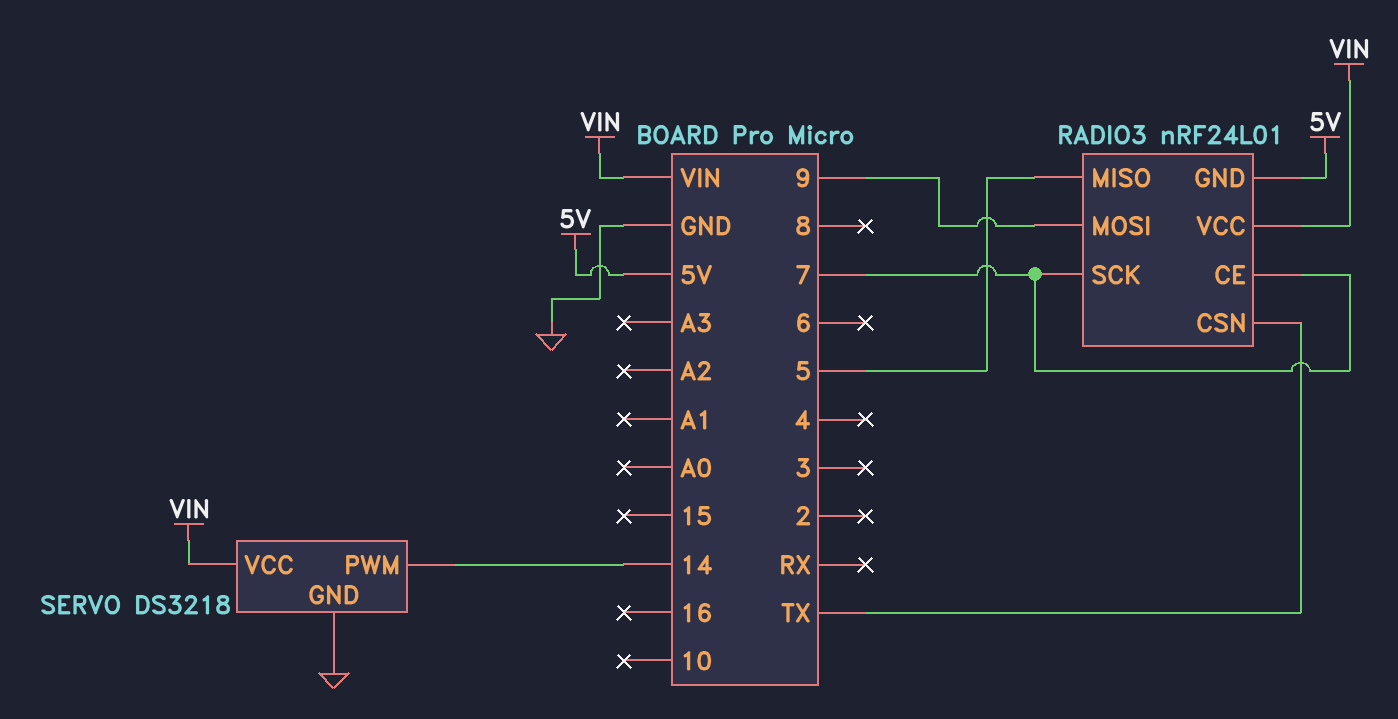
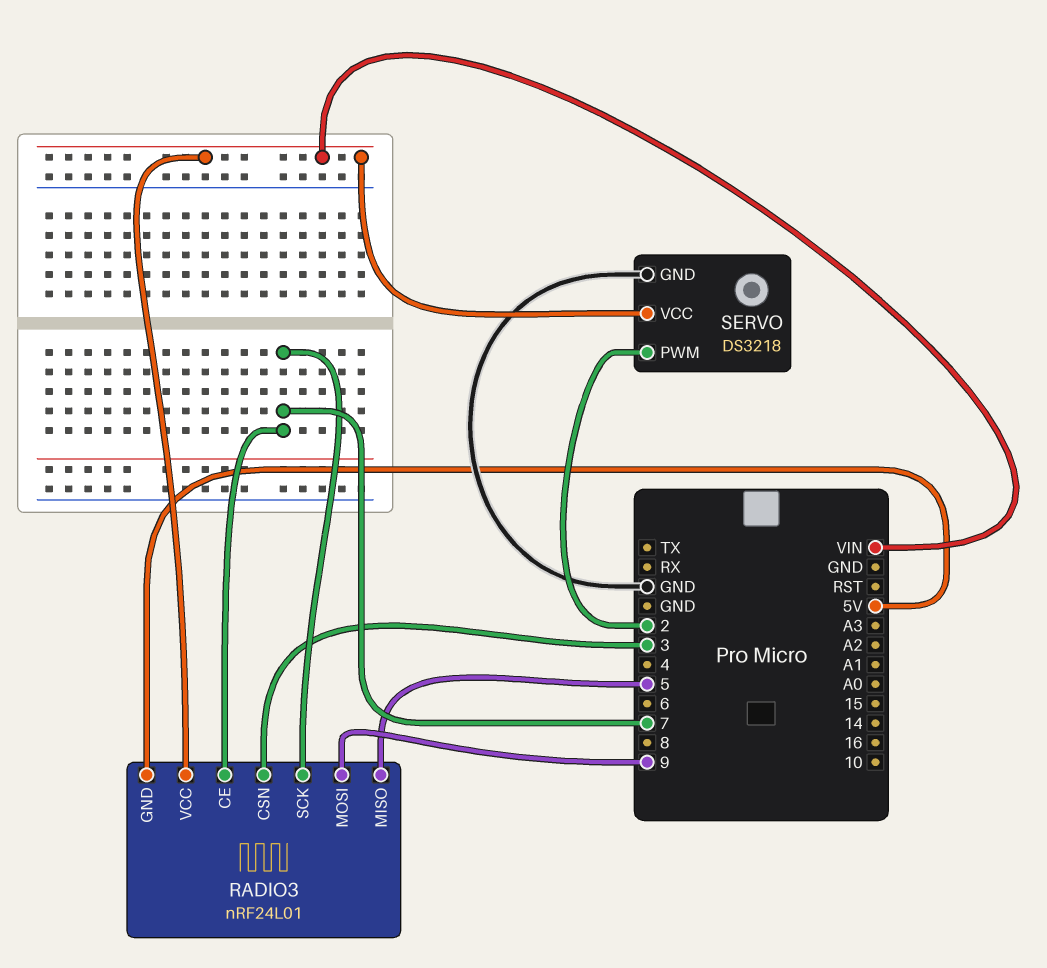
RADIO3 pin CSN: TX -> 3
SERVO pin PWM: 14 -> 2

